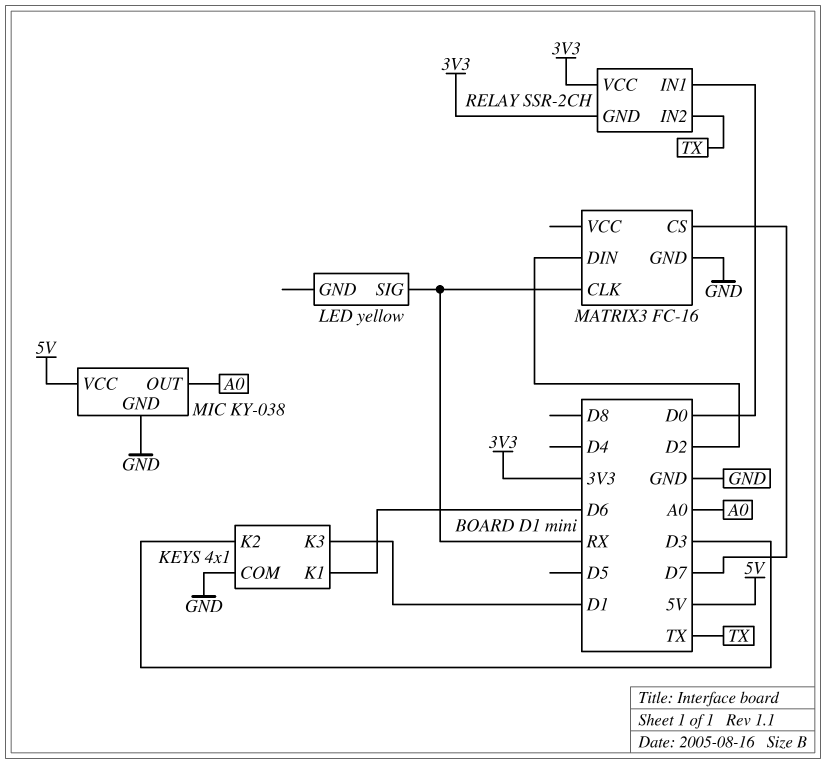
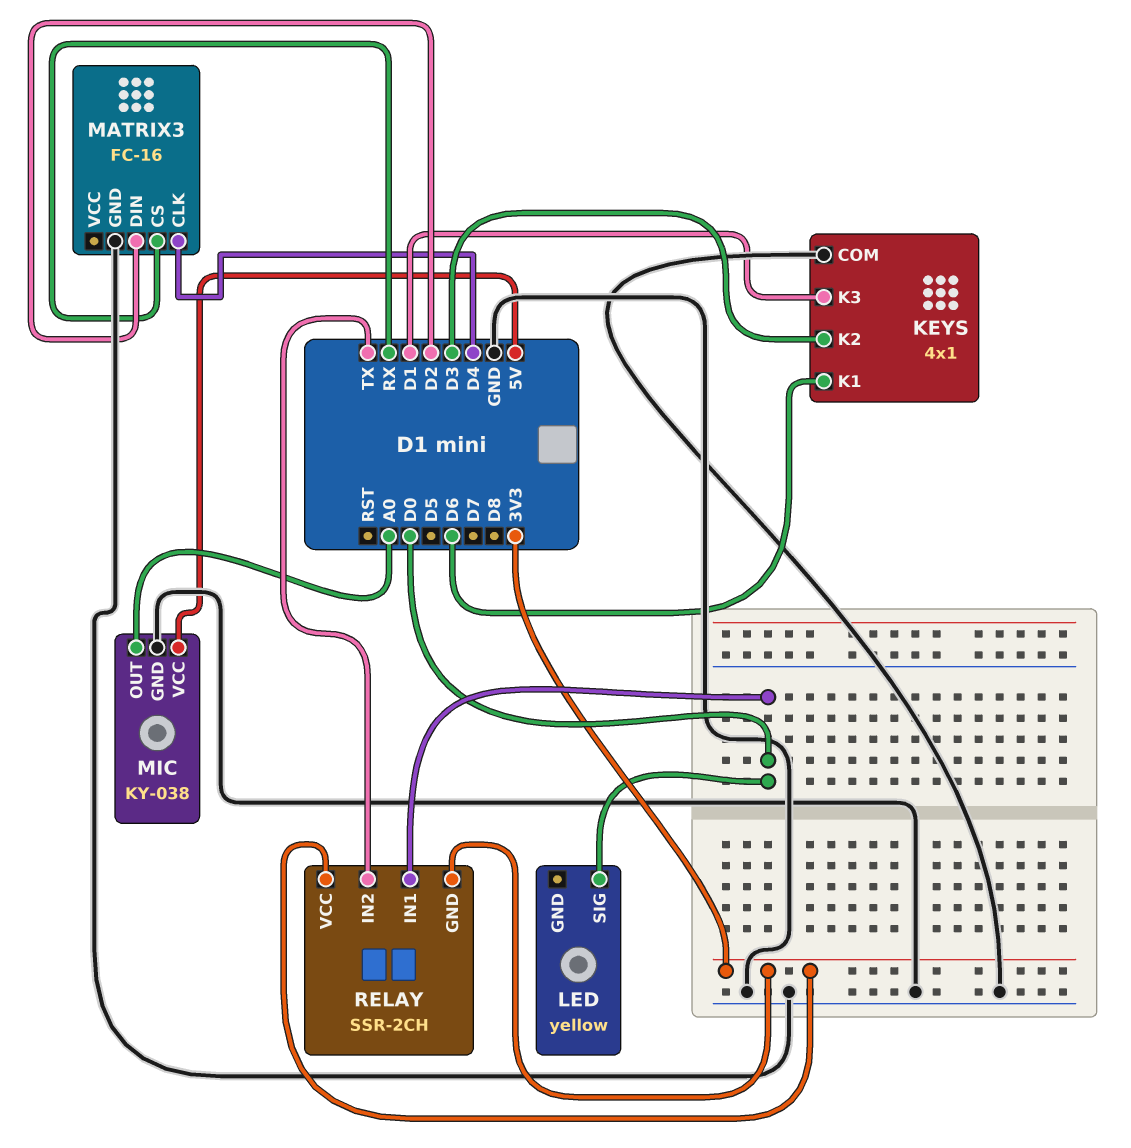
LED pin SIG: RX -> D0
MATRIX3 pin CLK: RX -> D4
MATRIX3 pin CS: D7 -> RX

